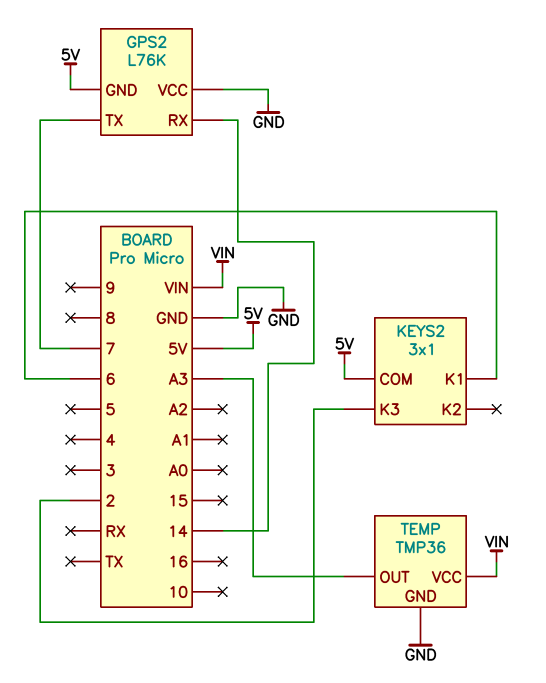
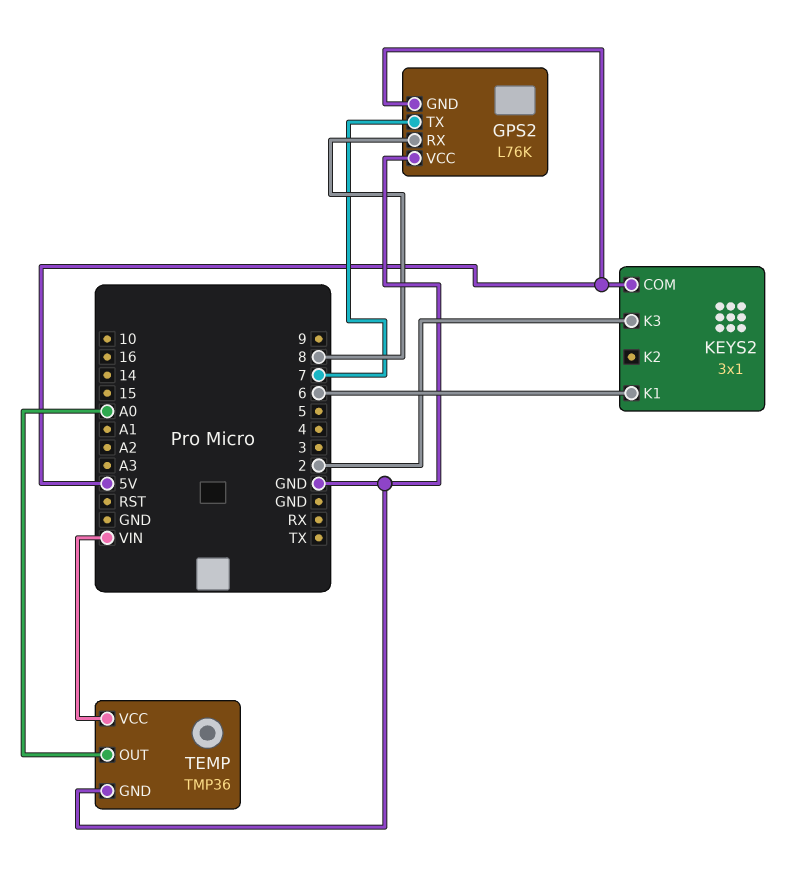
GPS2 pin RX: 14 -> 8
TEMP pin OUT: A3 -> A0

